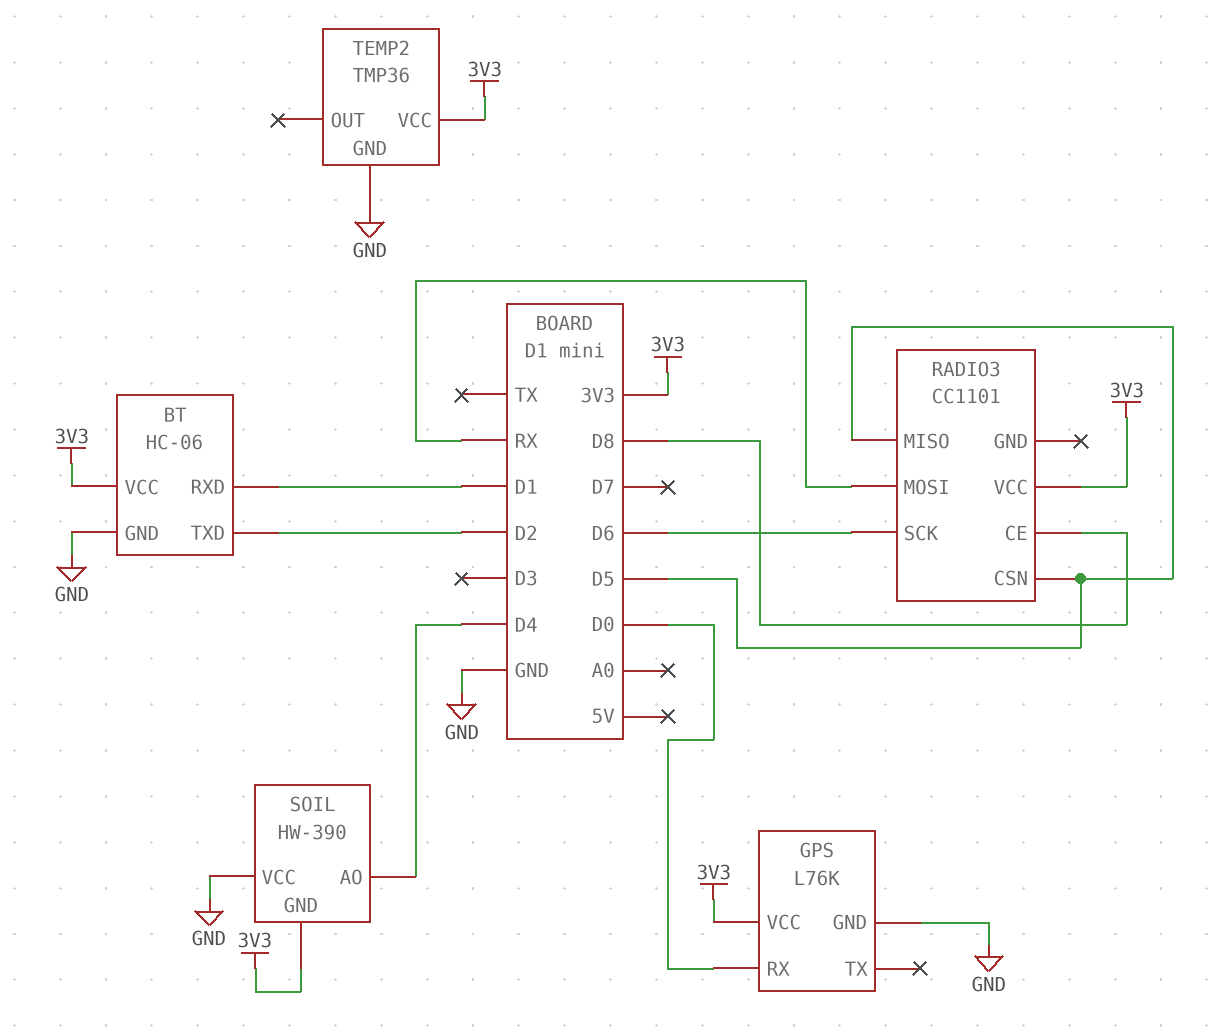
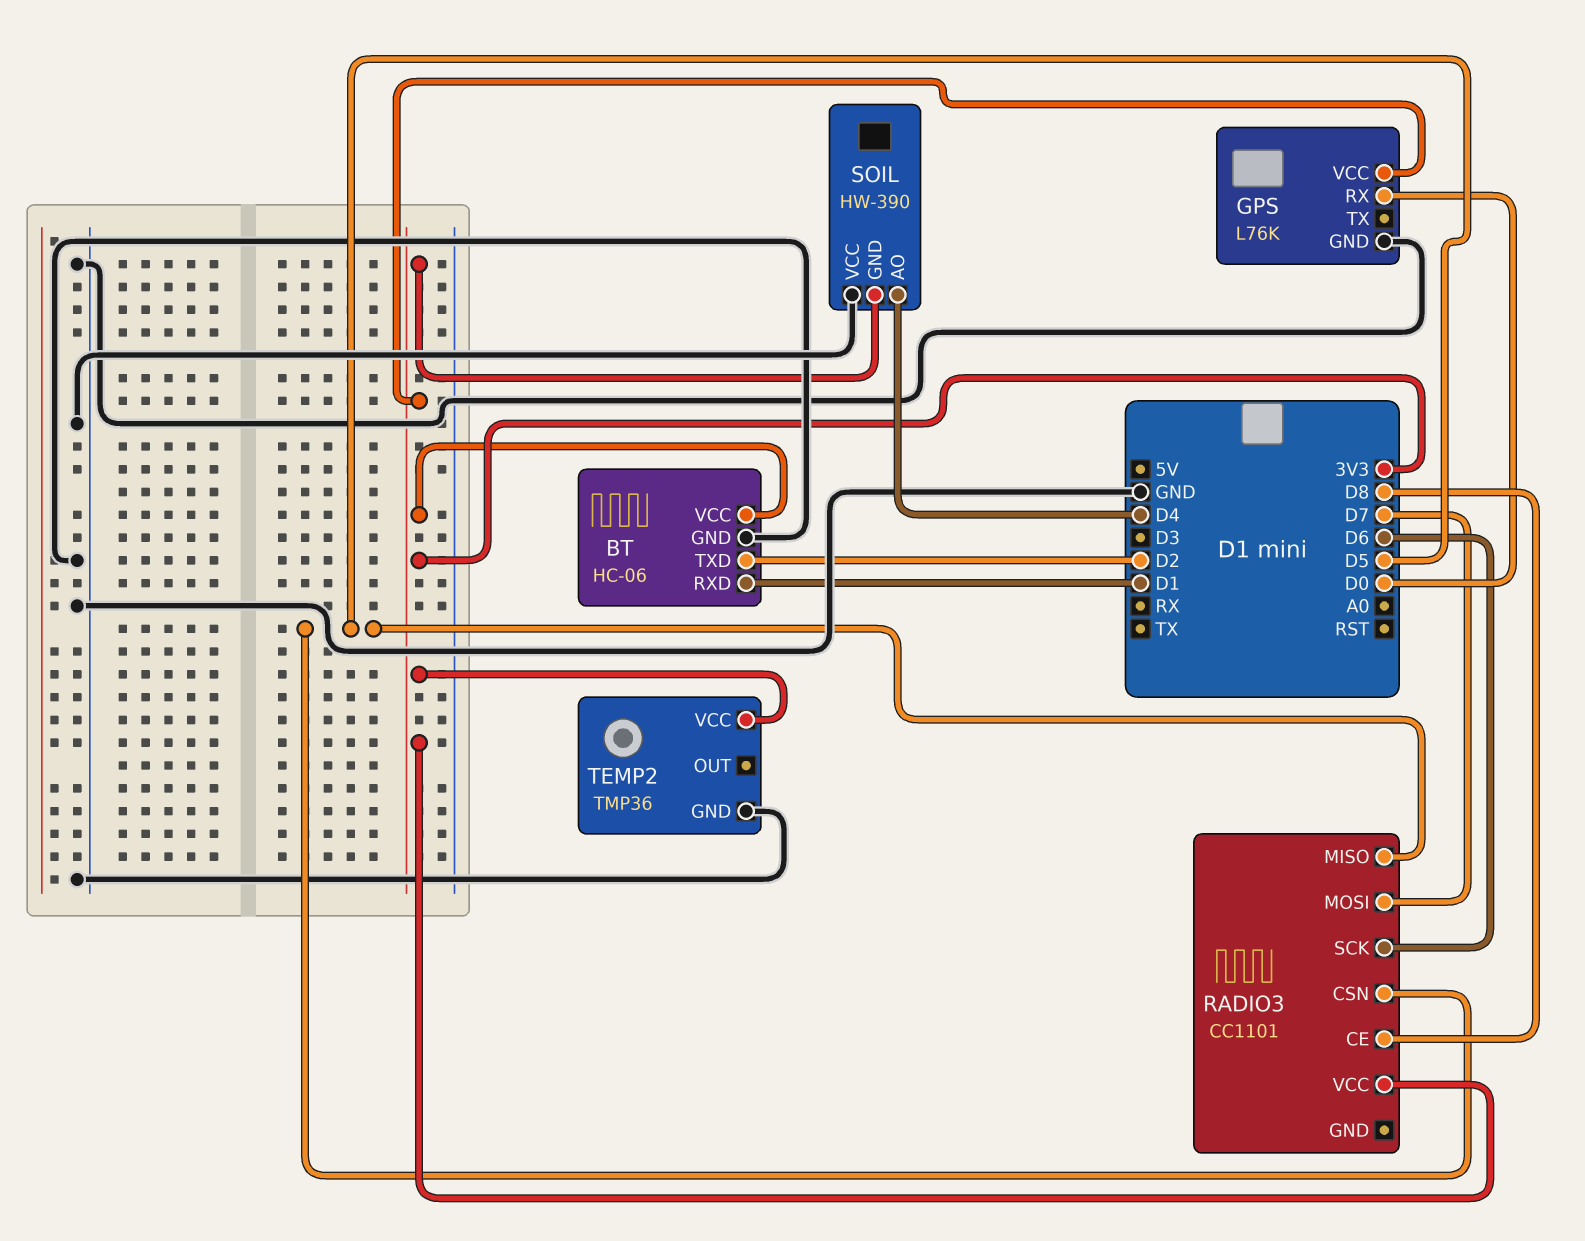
RADIO3 pin MOSI: RX -> D7

